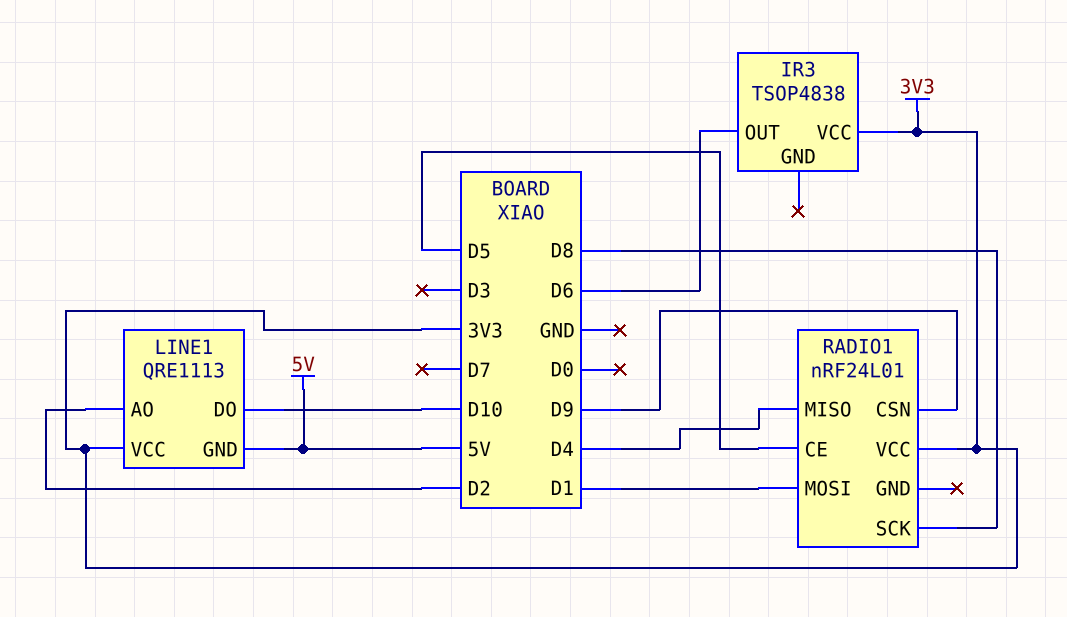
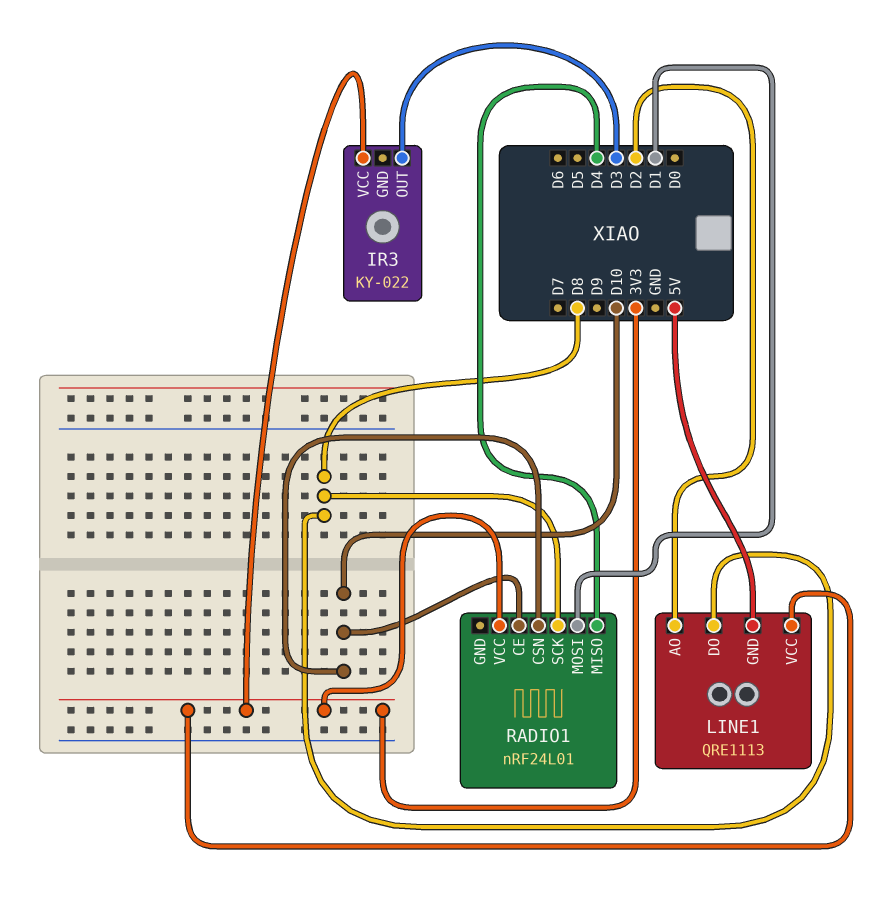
IR3: TSOP4838 -> KY-022
IR3 pin OUT: D6 -> D3
LINE1 pin DO: D10 -> D8
RADIO1 pin CE: D5 -> D10
RADIO1 pin CSN: D9 -> D10

